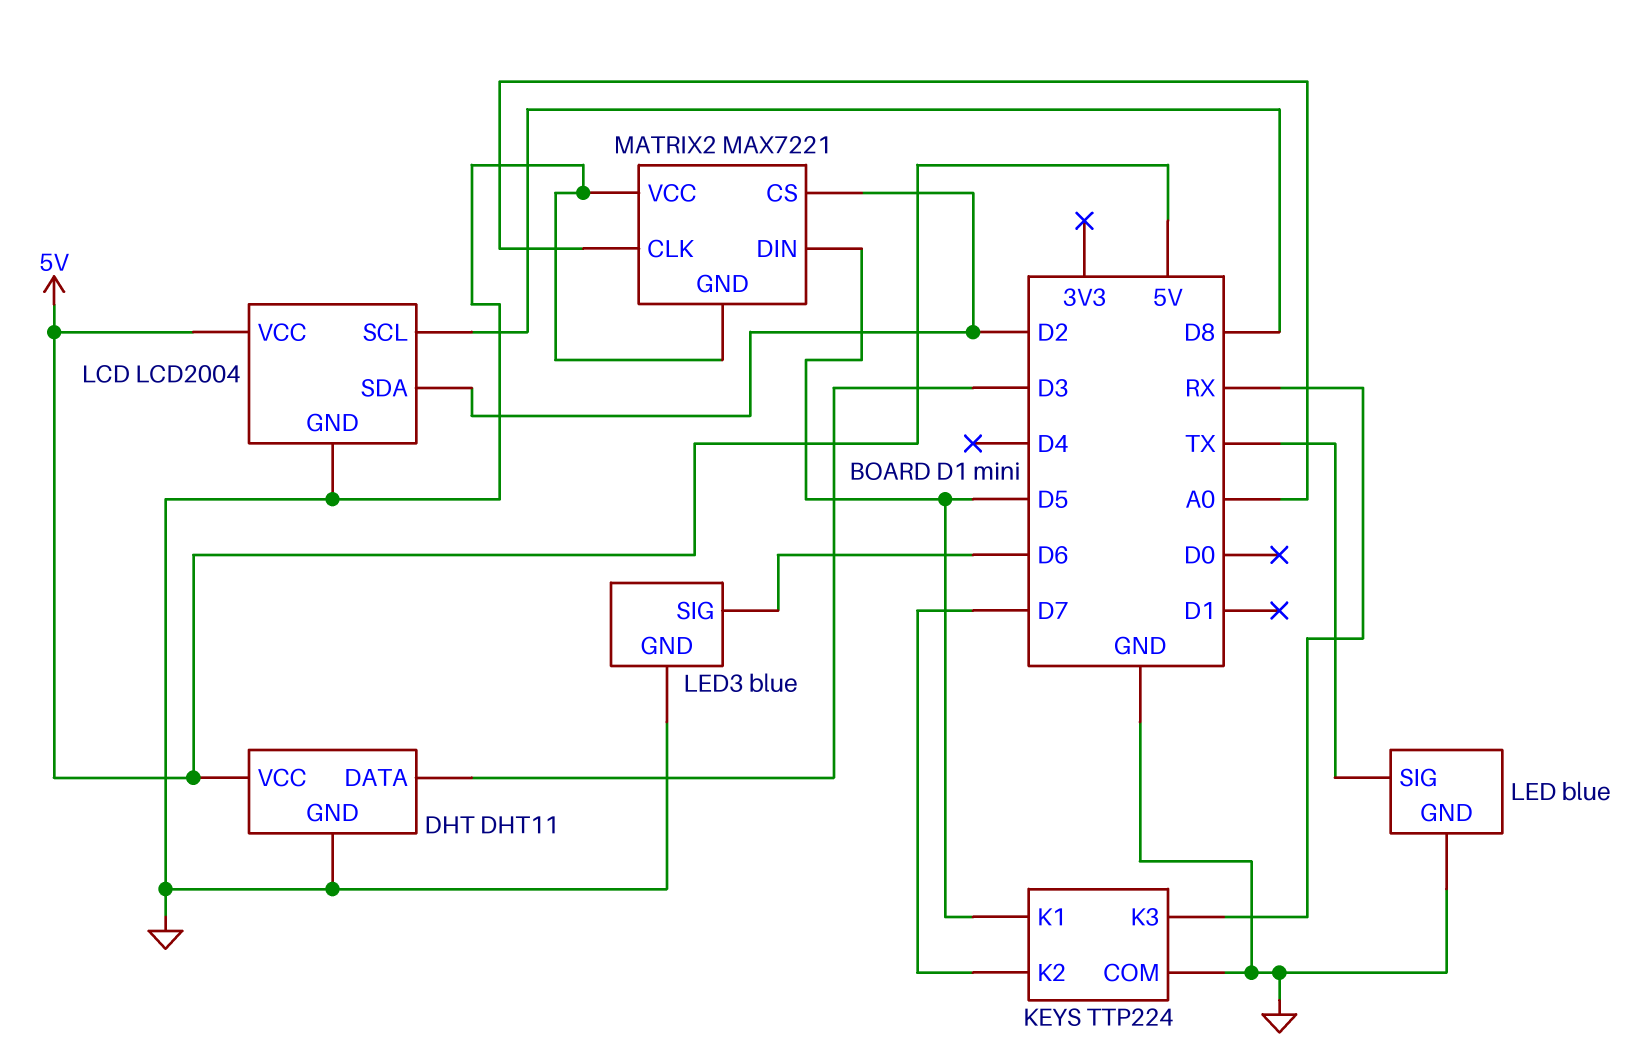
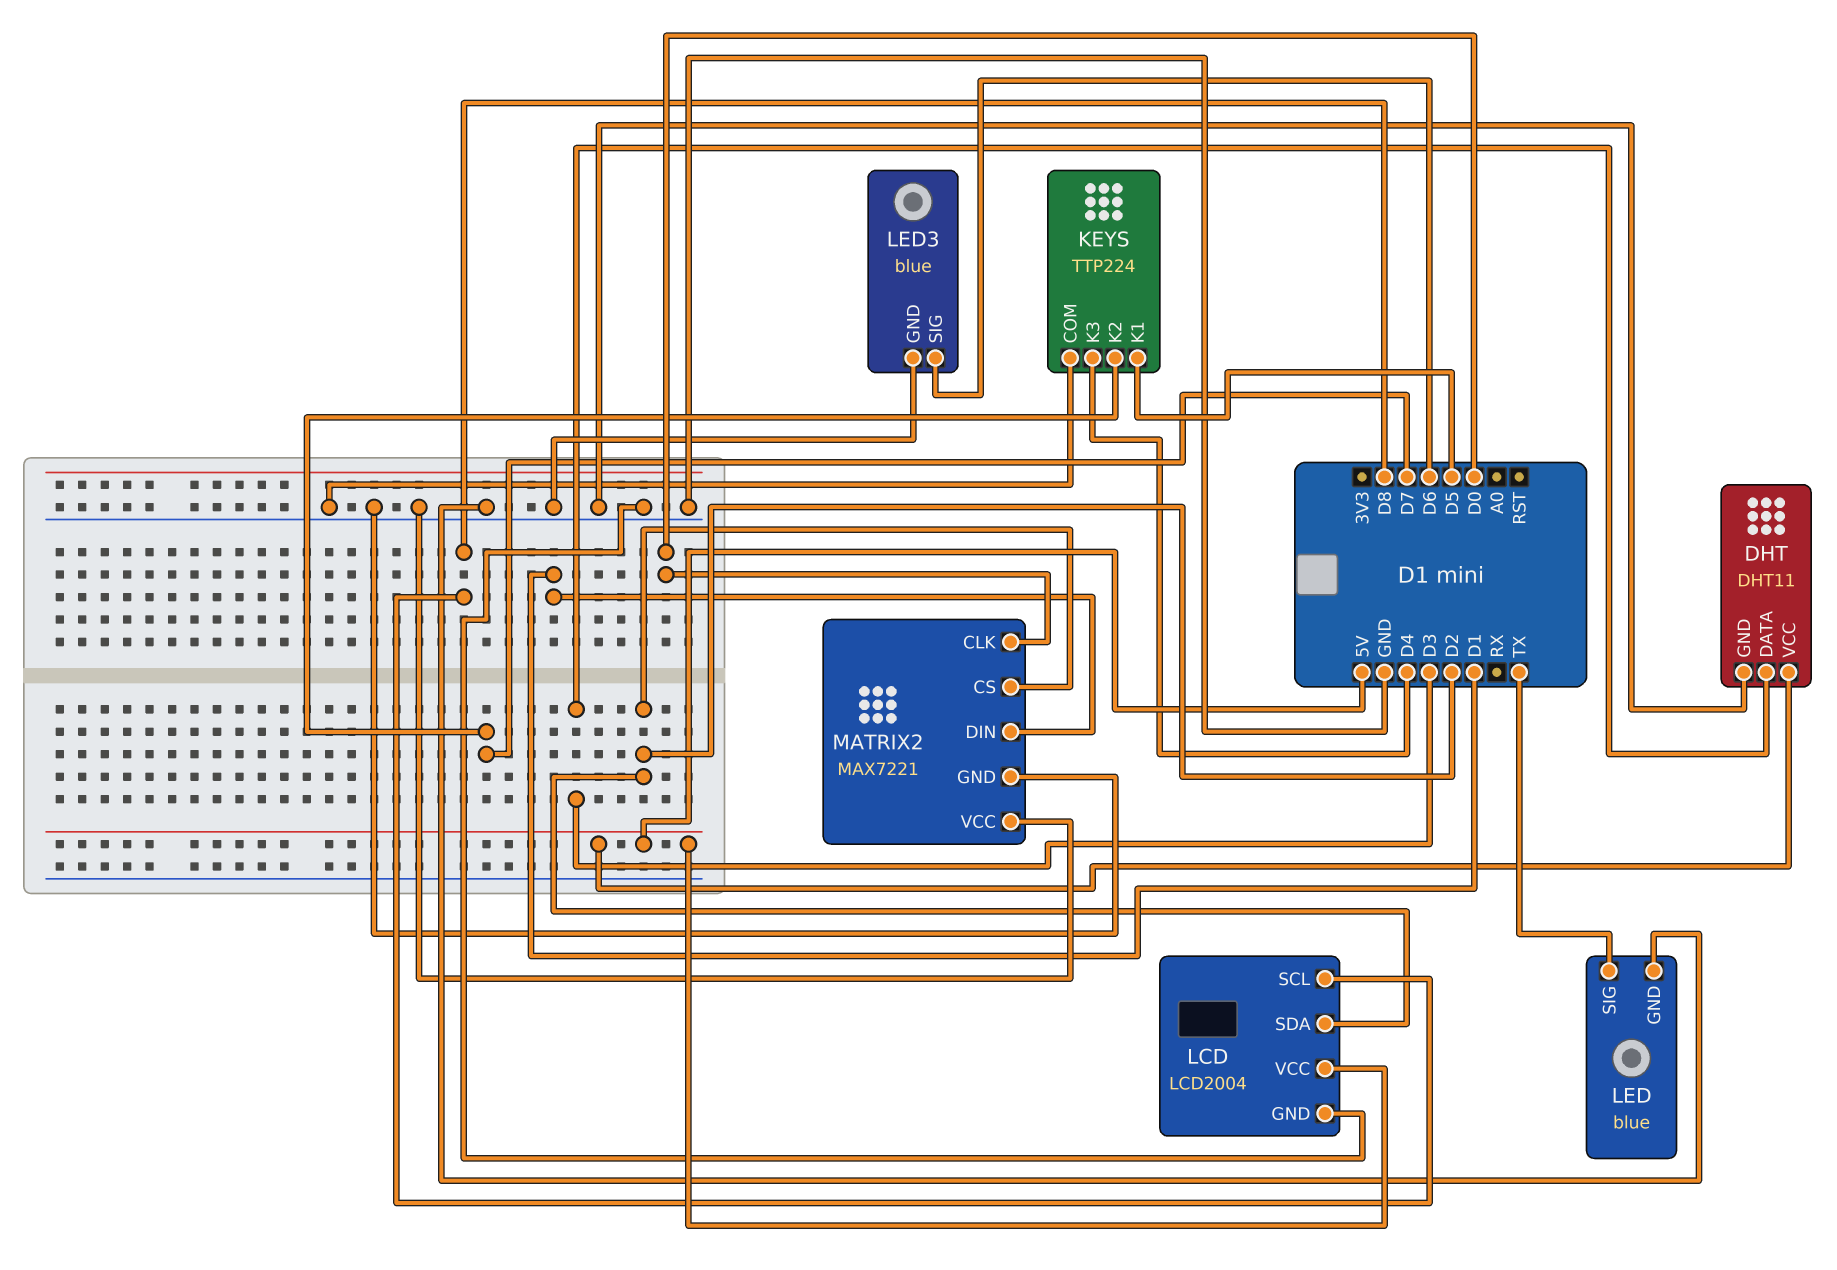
KEYS pin K3: RX -> D4
MATRIX2 pin CLK: A0 -> D0
MATRIX2 pin DIN: D5 -> D1

